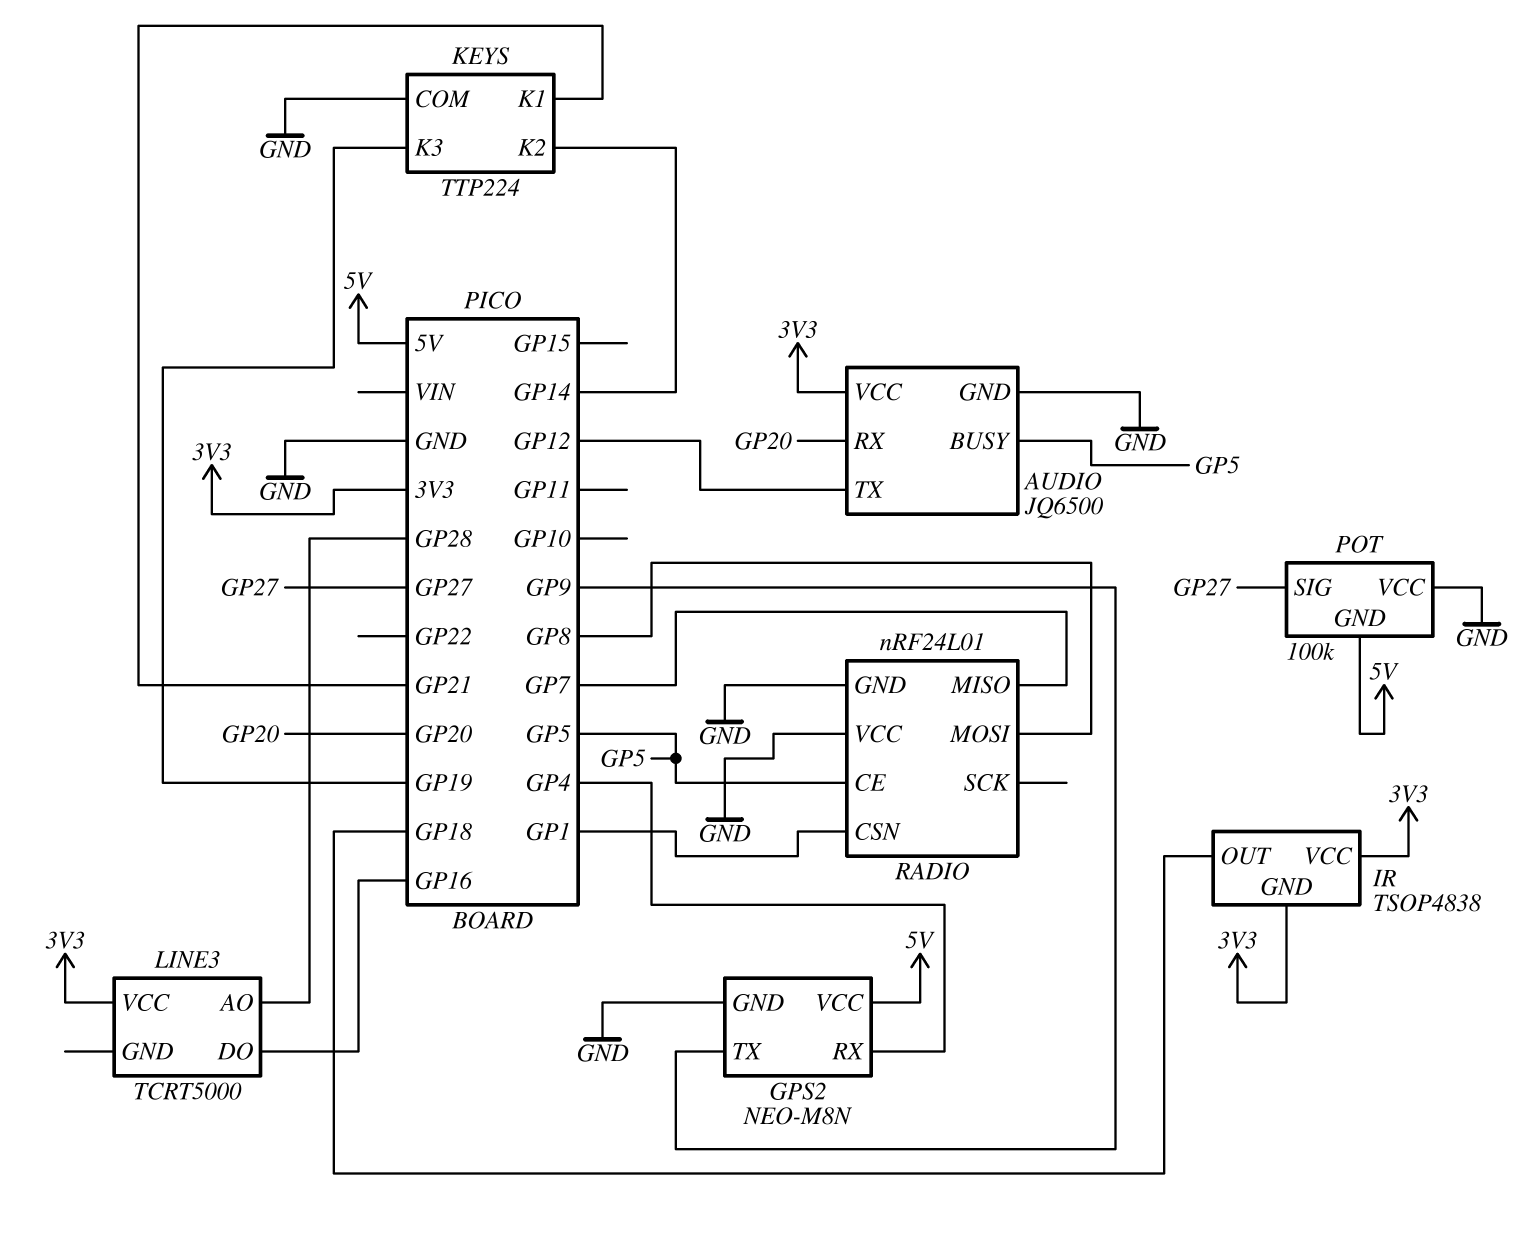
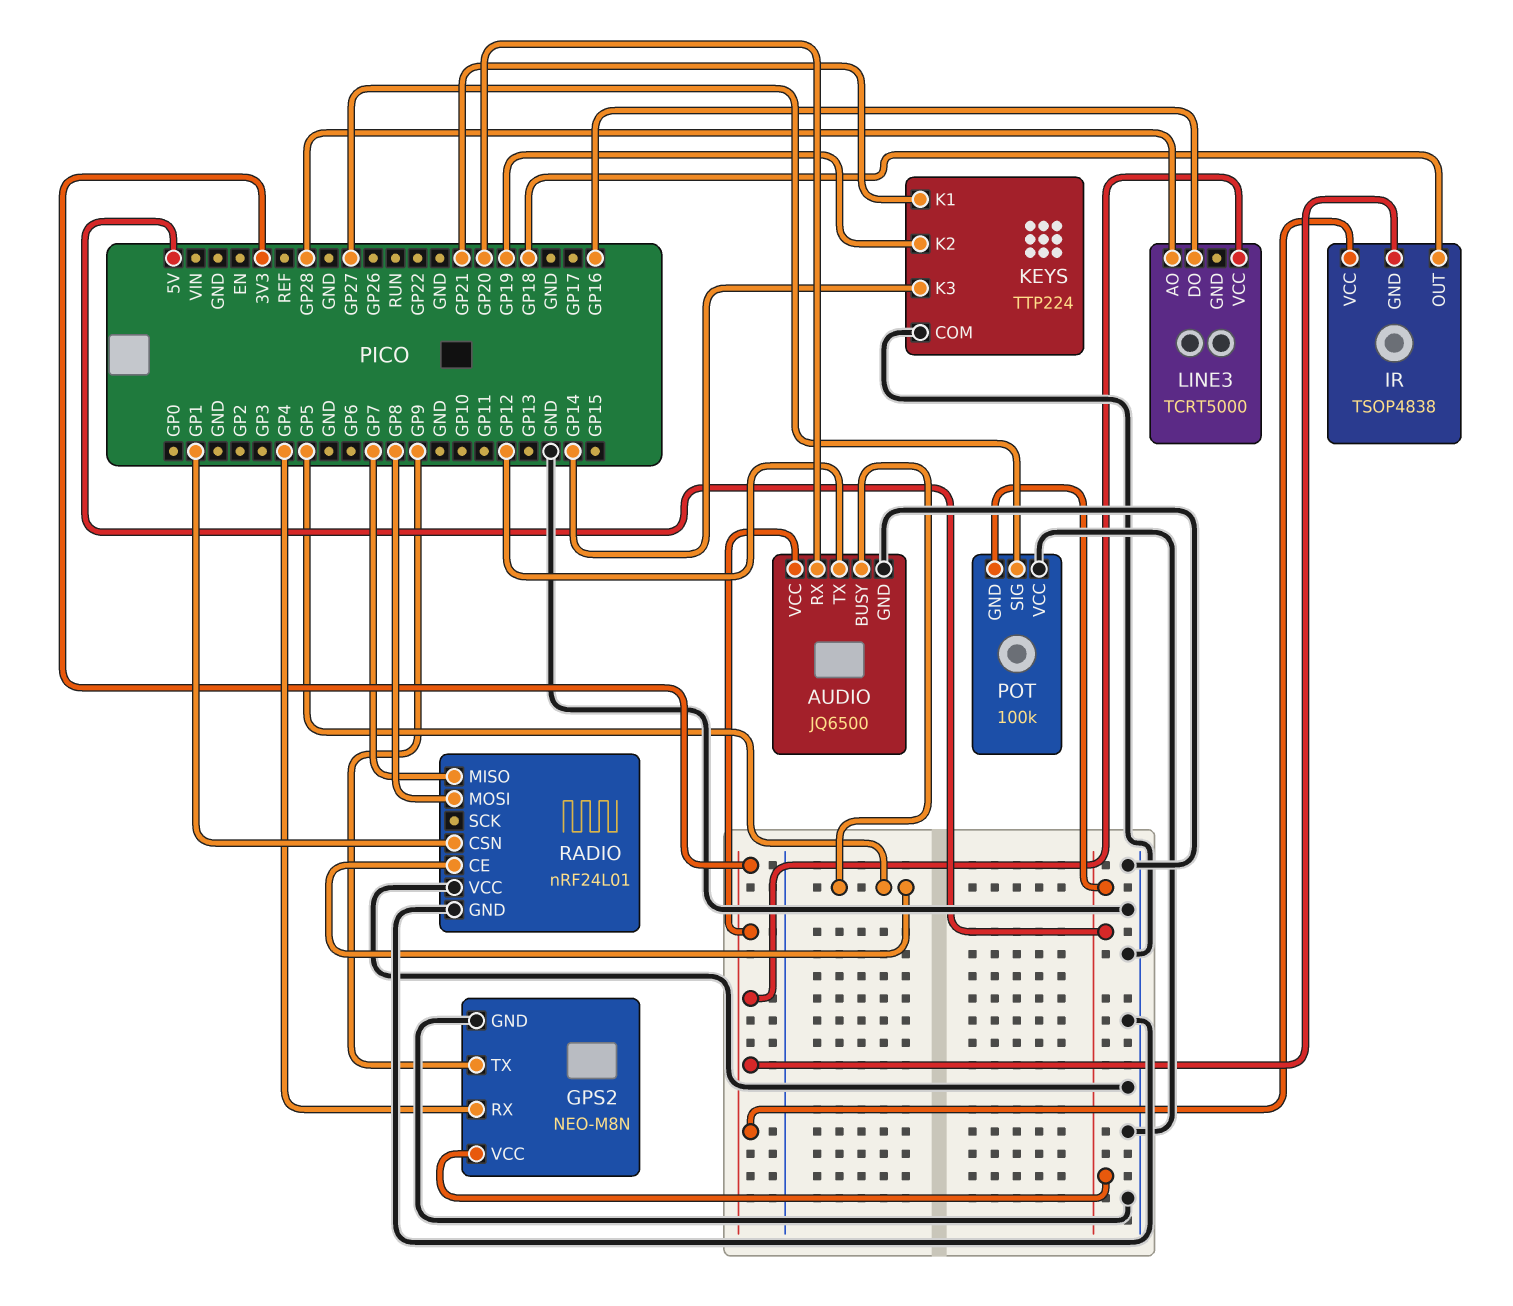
KEYS pin K2: GP14 -> GP19
KEYS pin K3: GP19 -> GP14

